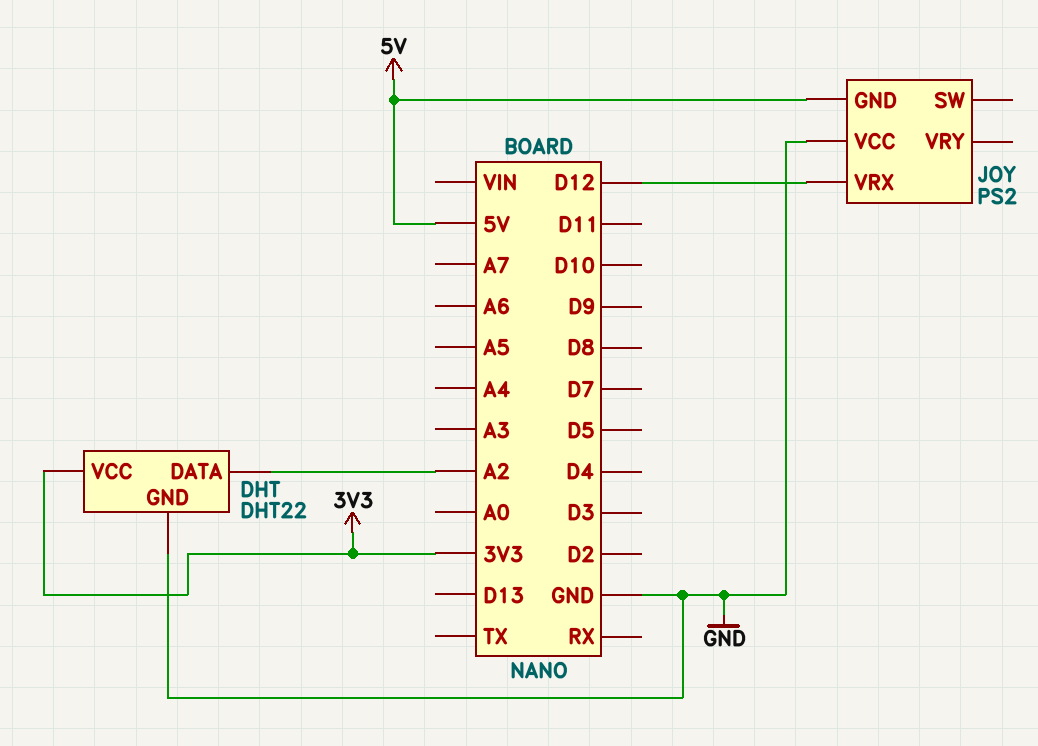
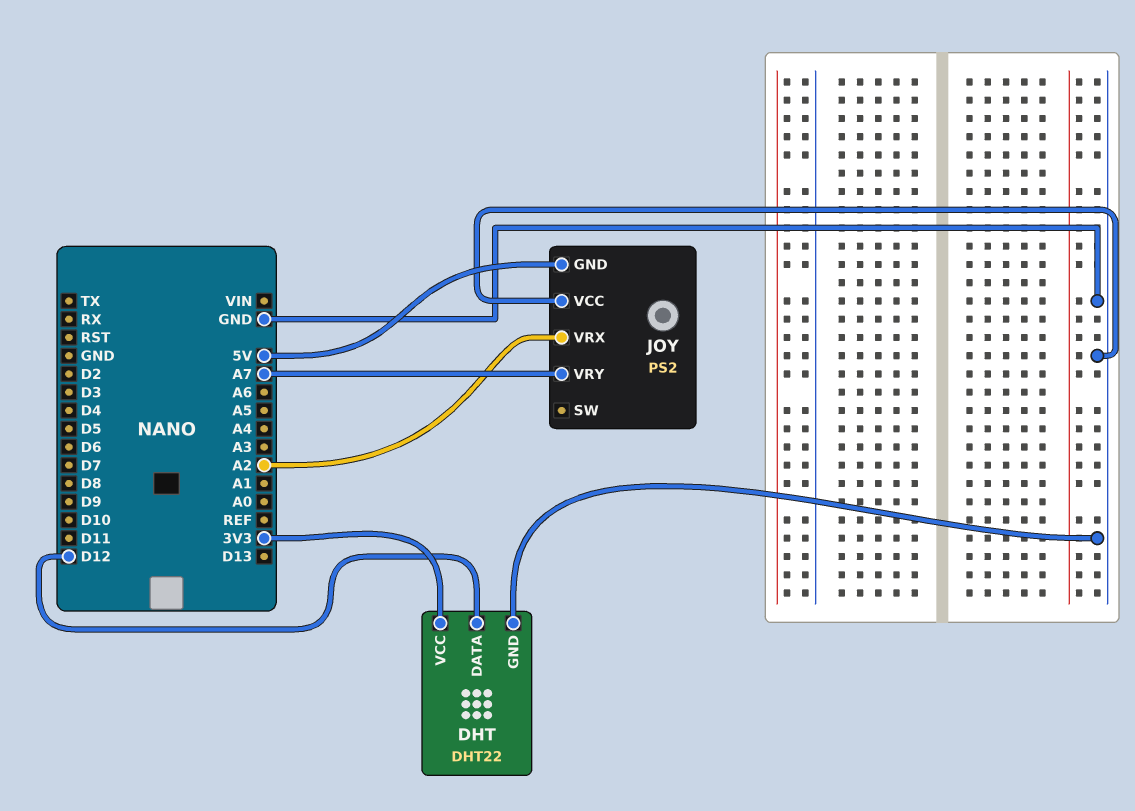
DHT pin DATA: A2 -> D12
JOY pin VRX: D12 -> A2
JOY pin VRY: none -> A7

